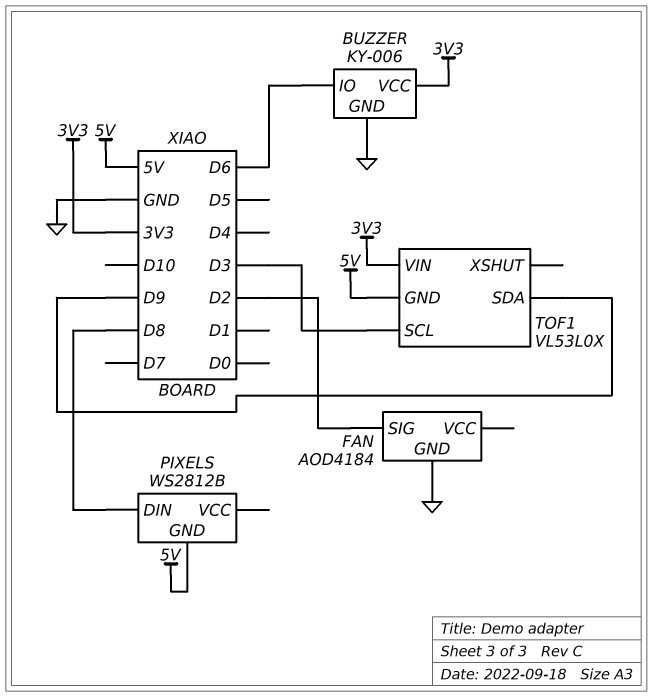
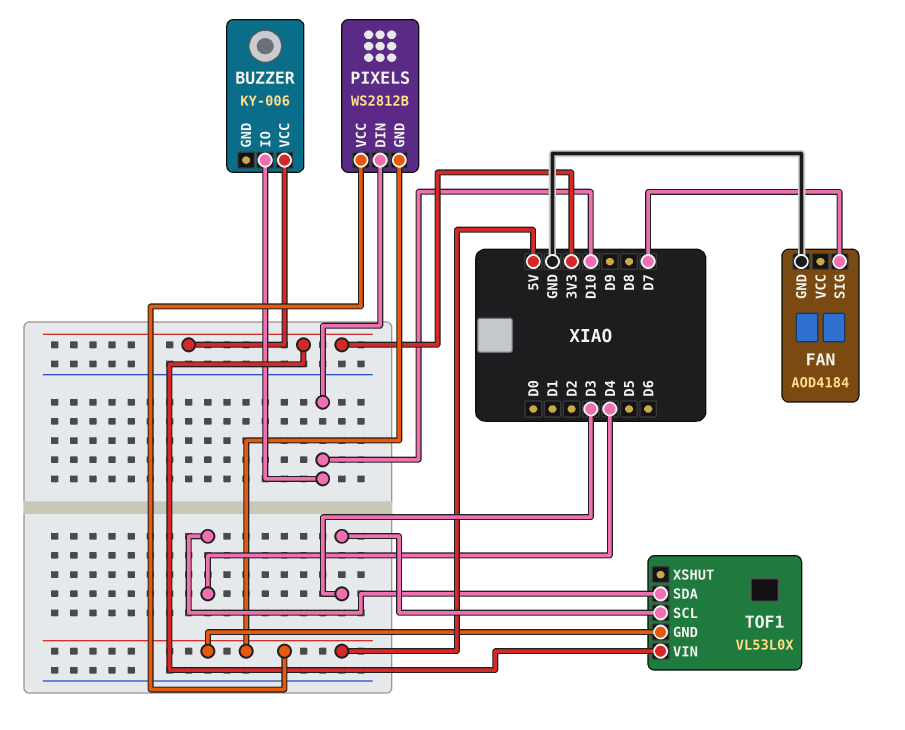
BUZZER pin GND: GND -> none
BUZZER pin IO: D6 -> D10
FAN pin SIG: D2 -> D7
PIXELS pin DIN: D8 -> D10
PIXELS pin VCC: none -> 5V
TOF1 pin SDA: D9 -> D4

